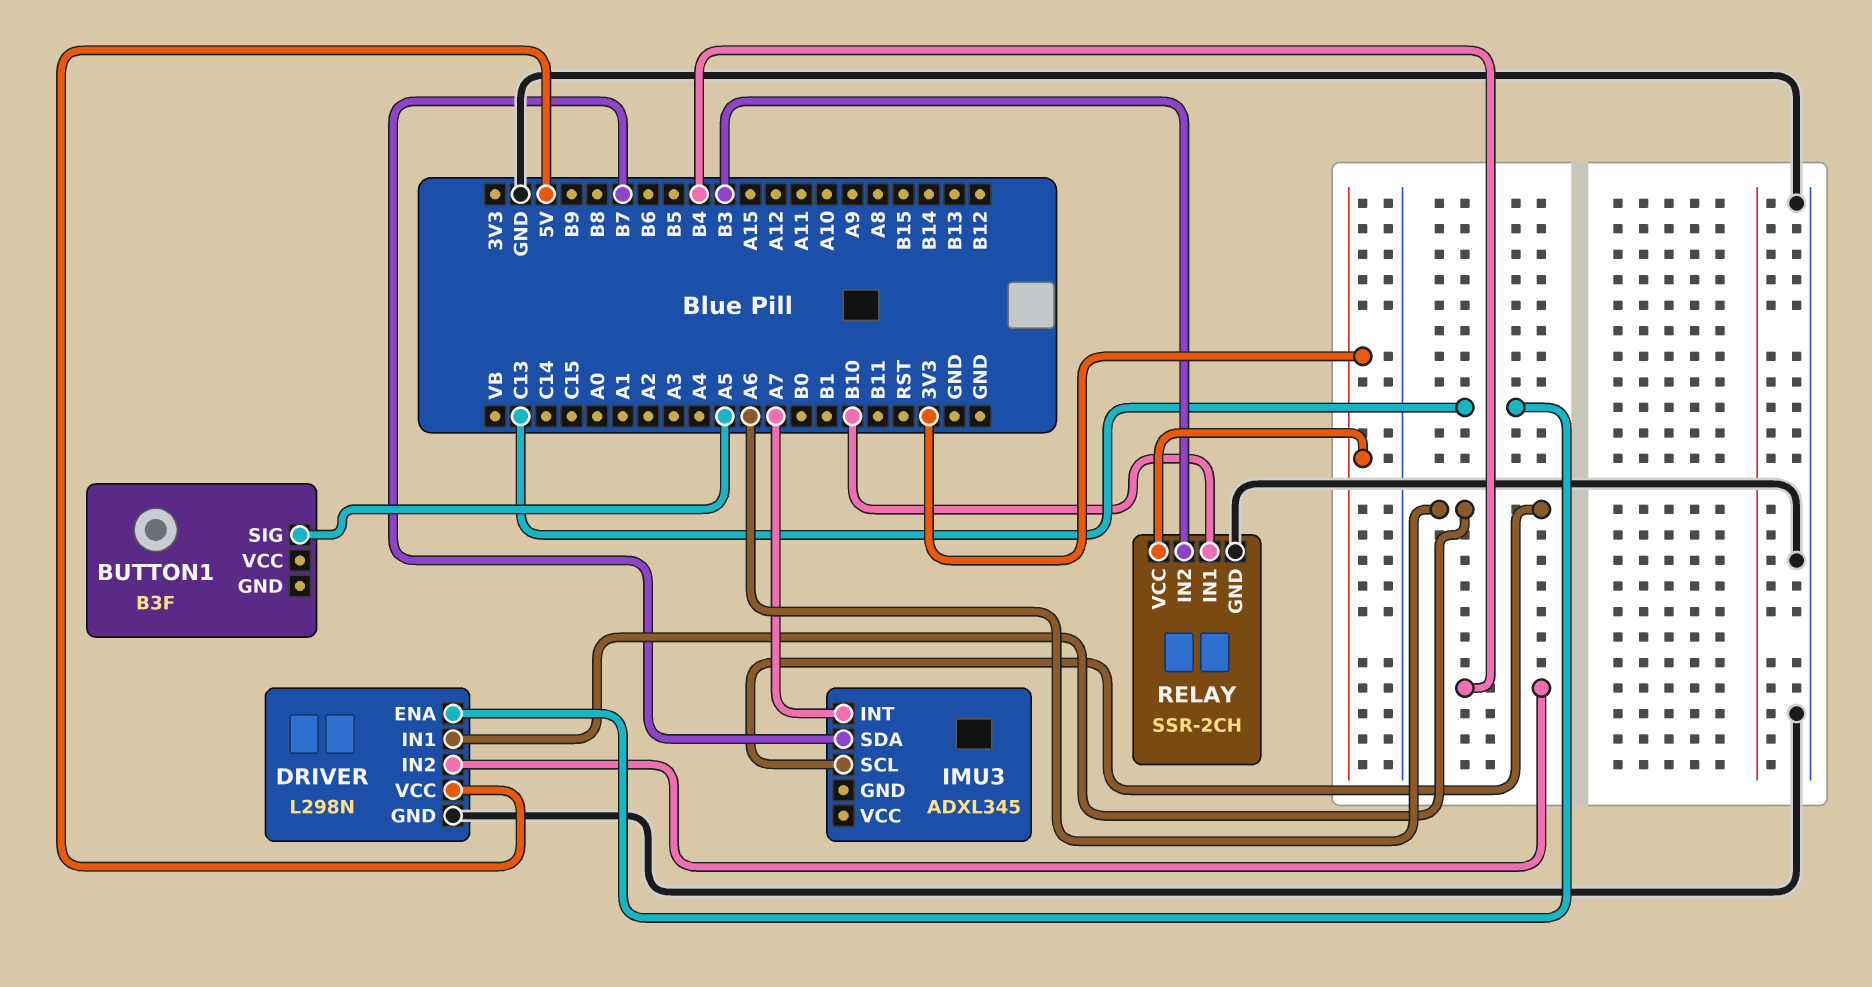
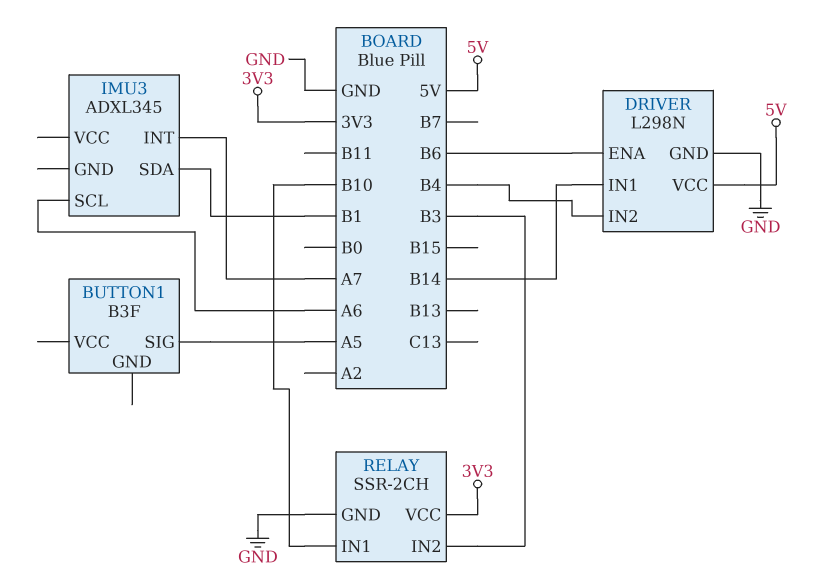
DRIVER pin ENA: C13 -> B6
DRIVER pin IN1: A6 -> B14
IMU3 pin SDA: B7 -> B1

